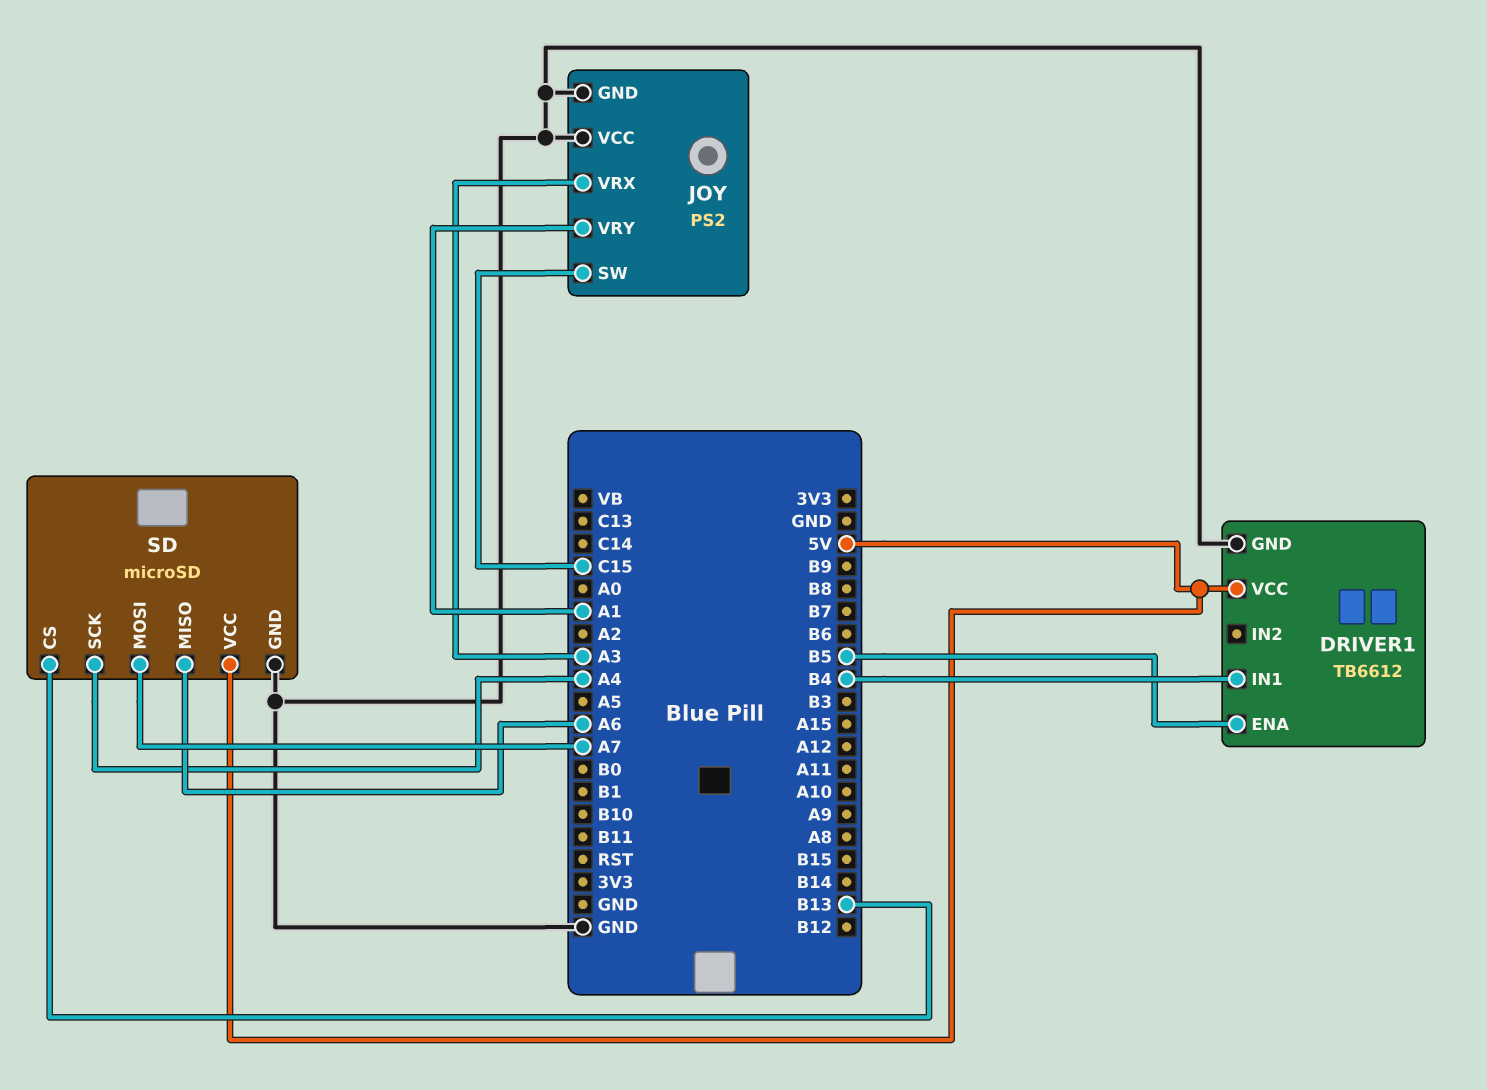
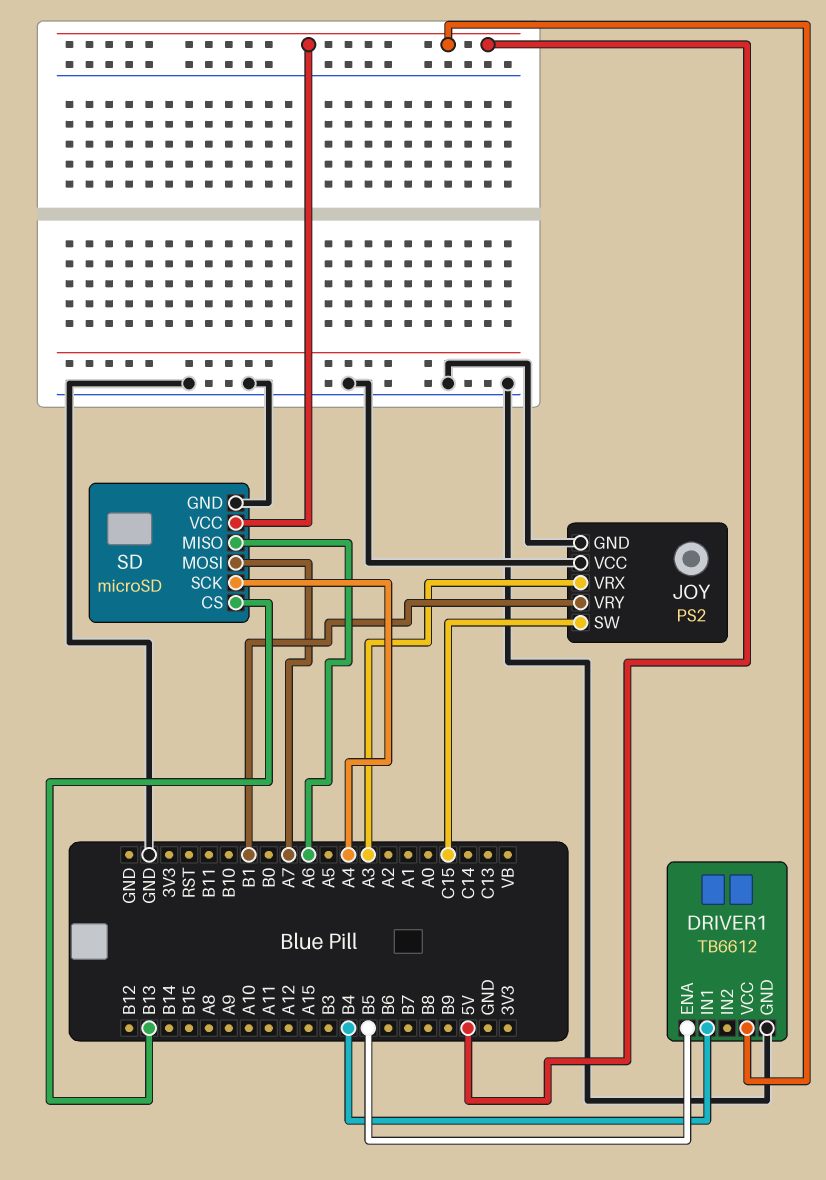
JOY pin VRY: A1 -> B1

